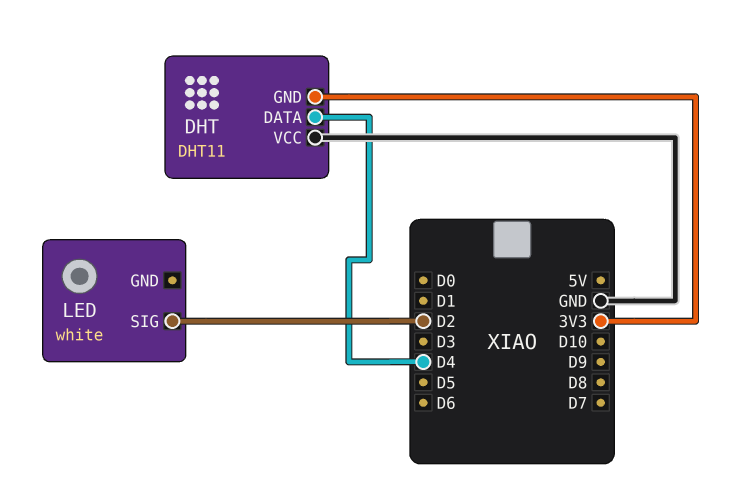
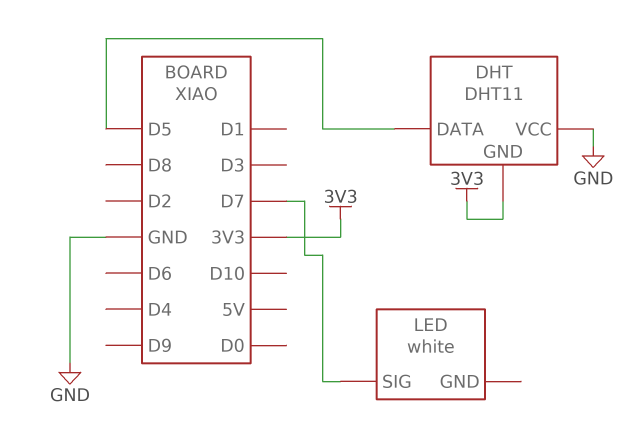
DHT pin DATA: D4 -> D5
LED pin SIG: D2 -> D7

